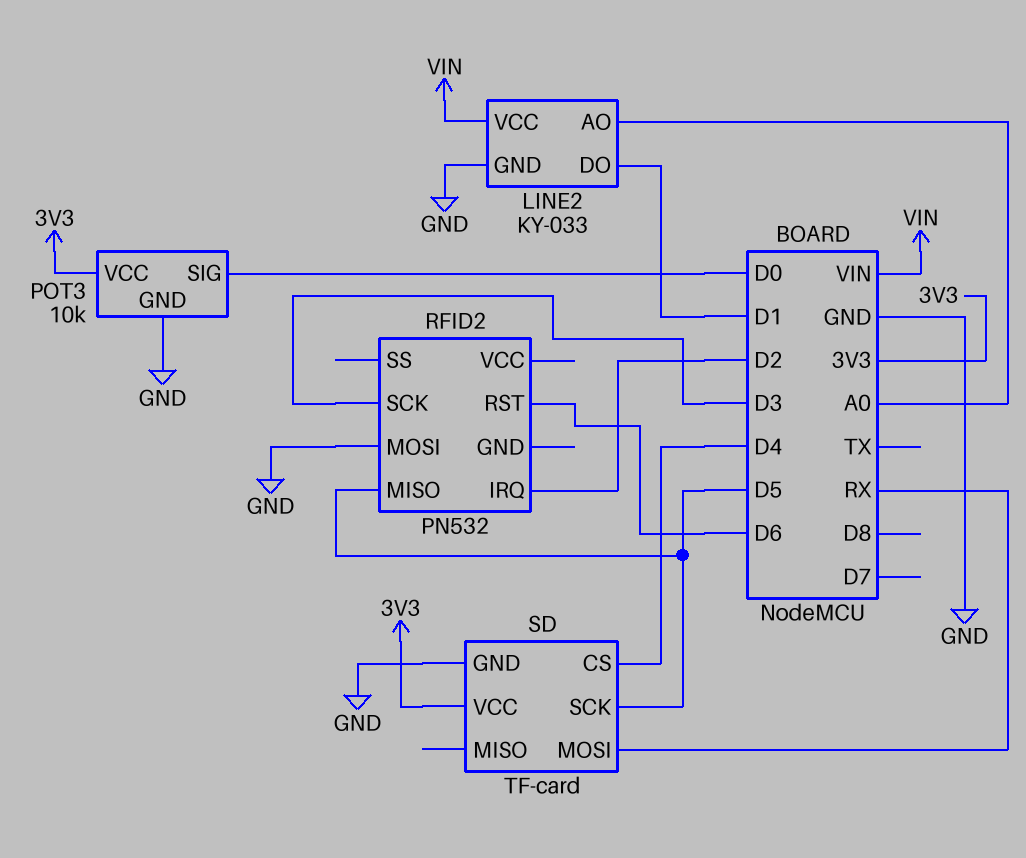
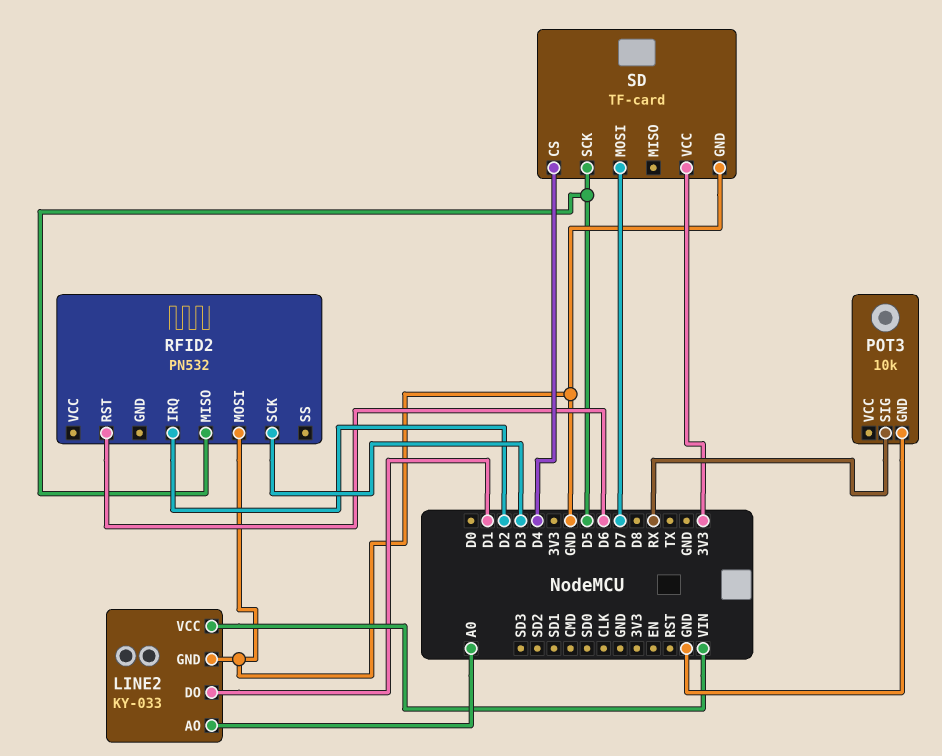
POT3 pin SIG: D0 -> RX
POT3 pin VCC: 3V3 -> none
SD pin MOSI: RX -> D7

